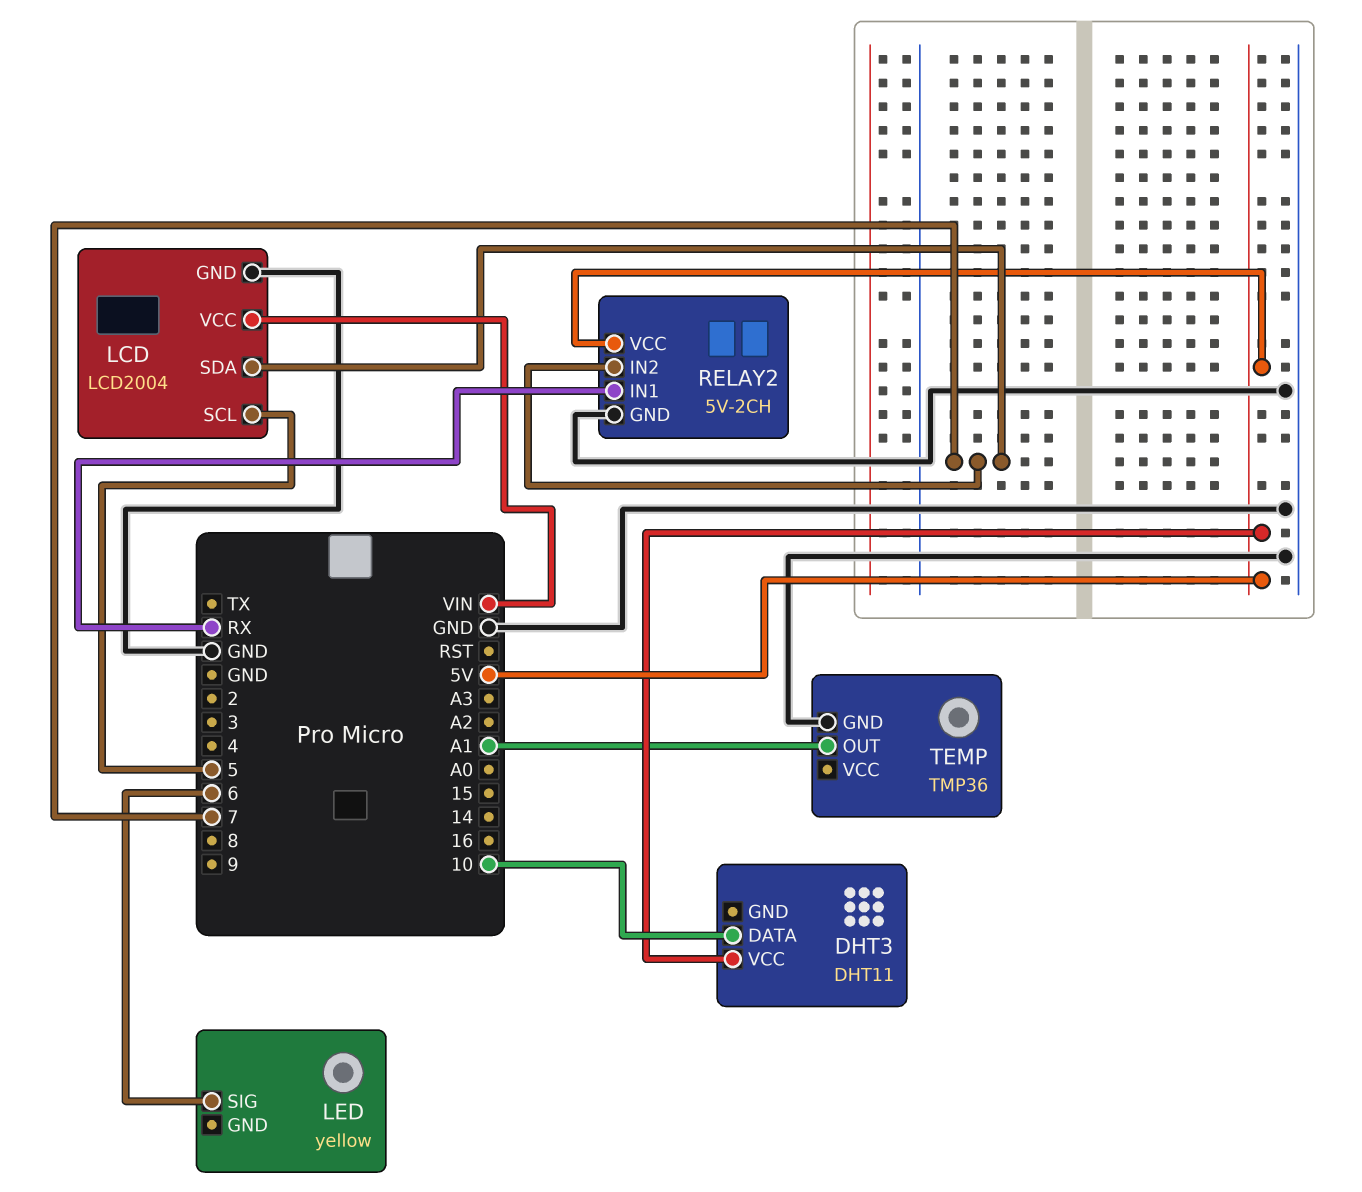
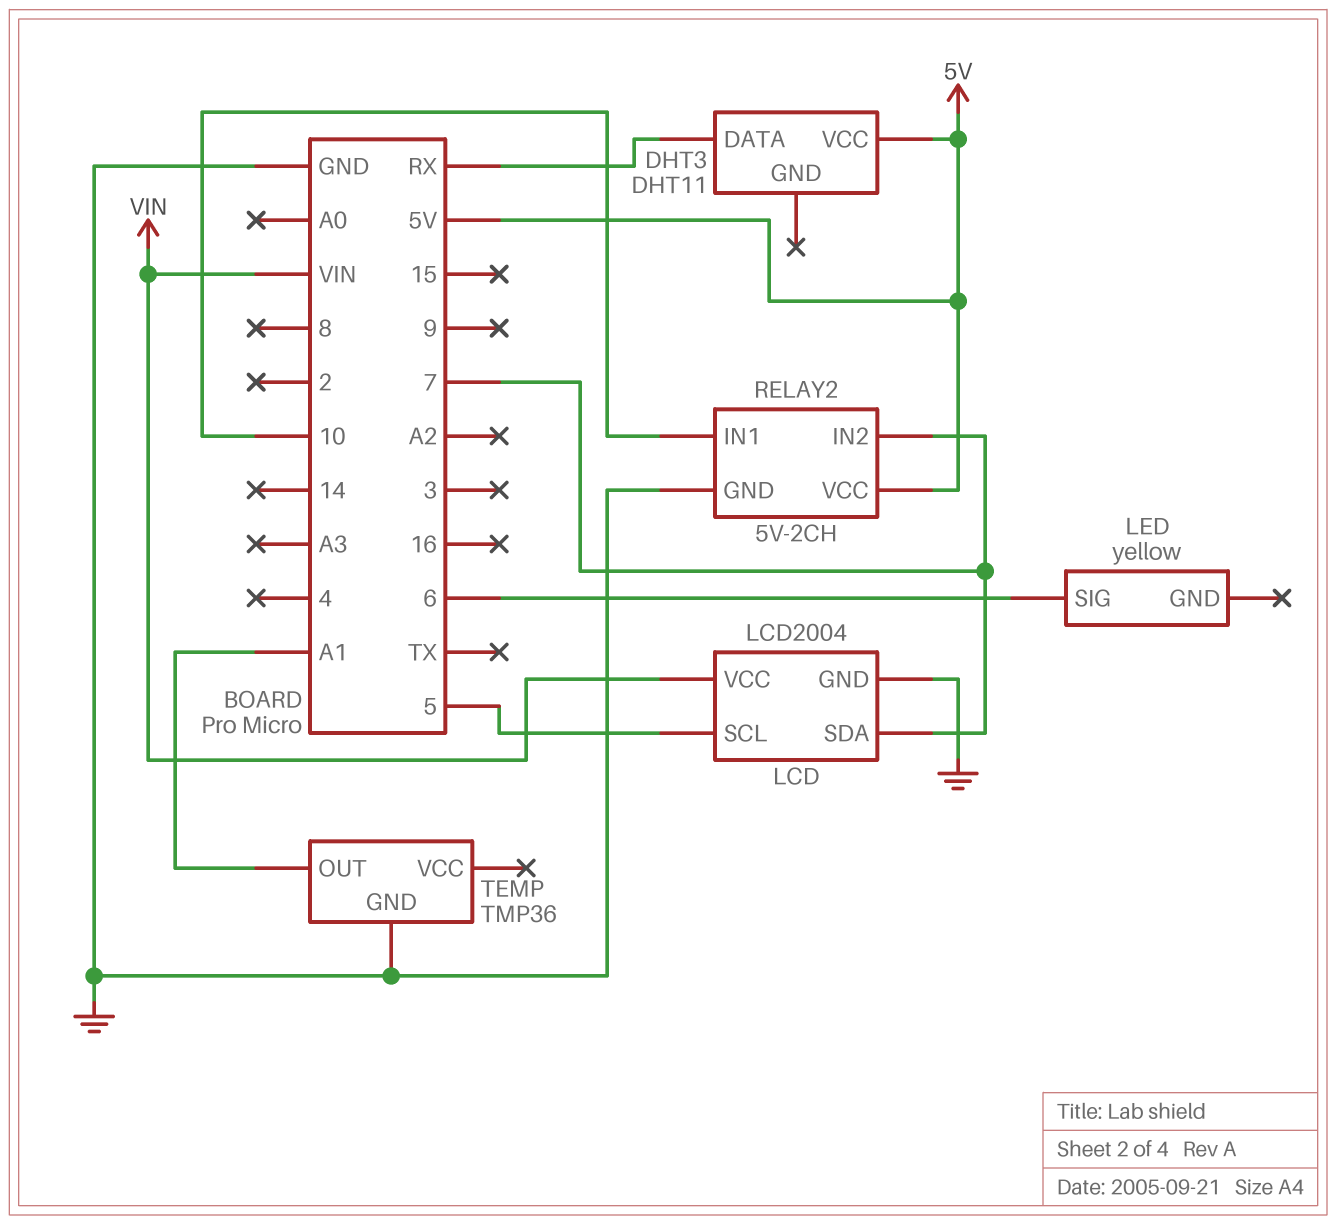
DHT3 pin DATA: 10 -> RX
RELAY2 pin IN1: RX -> 10

